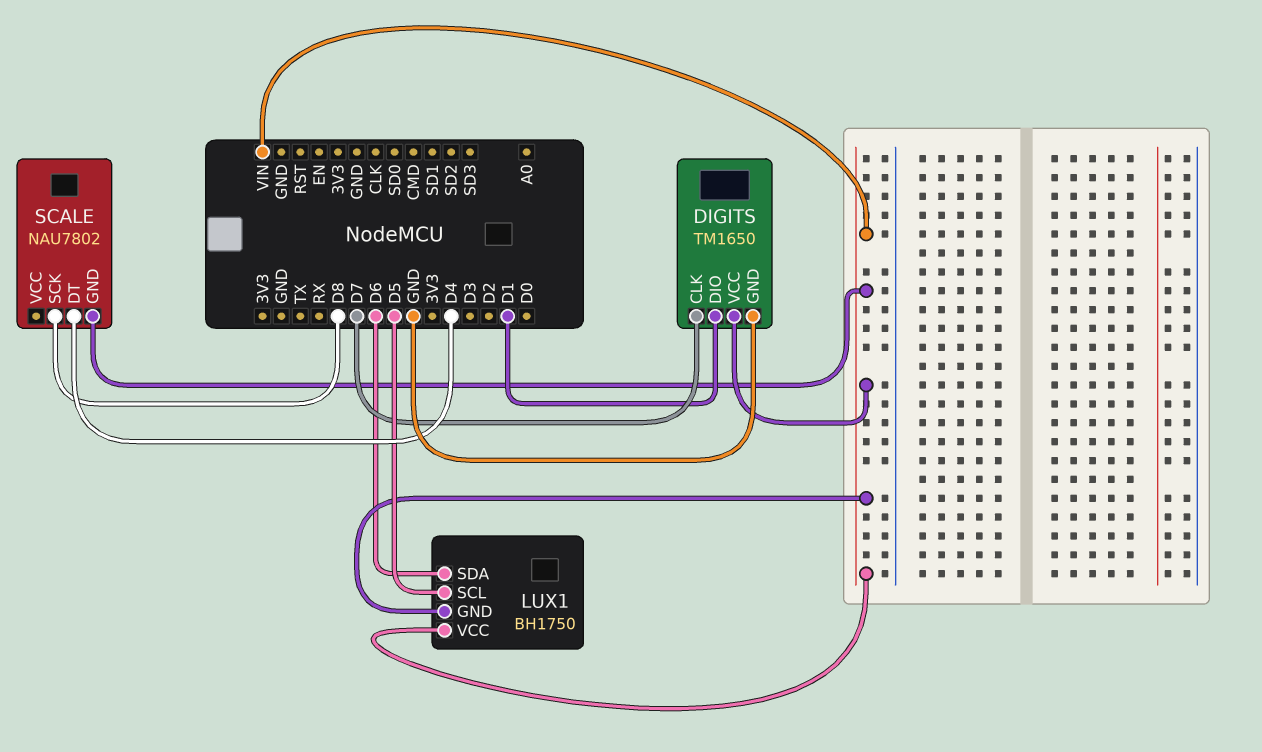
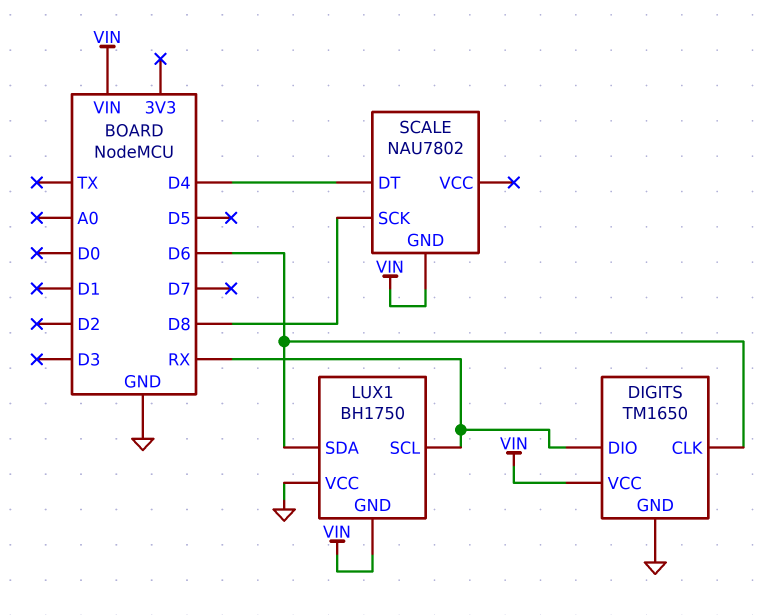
DIGITS pin CLK: D7 -> D6
DIGITS pin DIO: D1 -> RX
LUX1 pin SCL: D5 -> RX
LUX1 pin VCC: VIN -> GND

